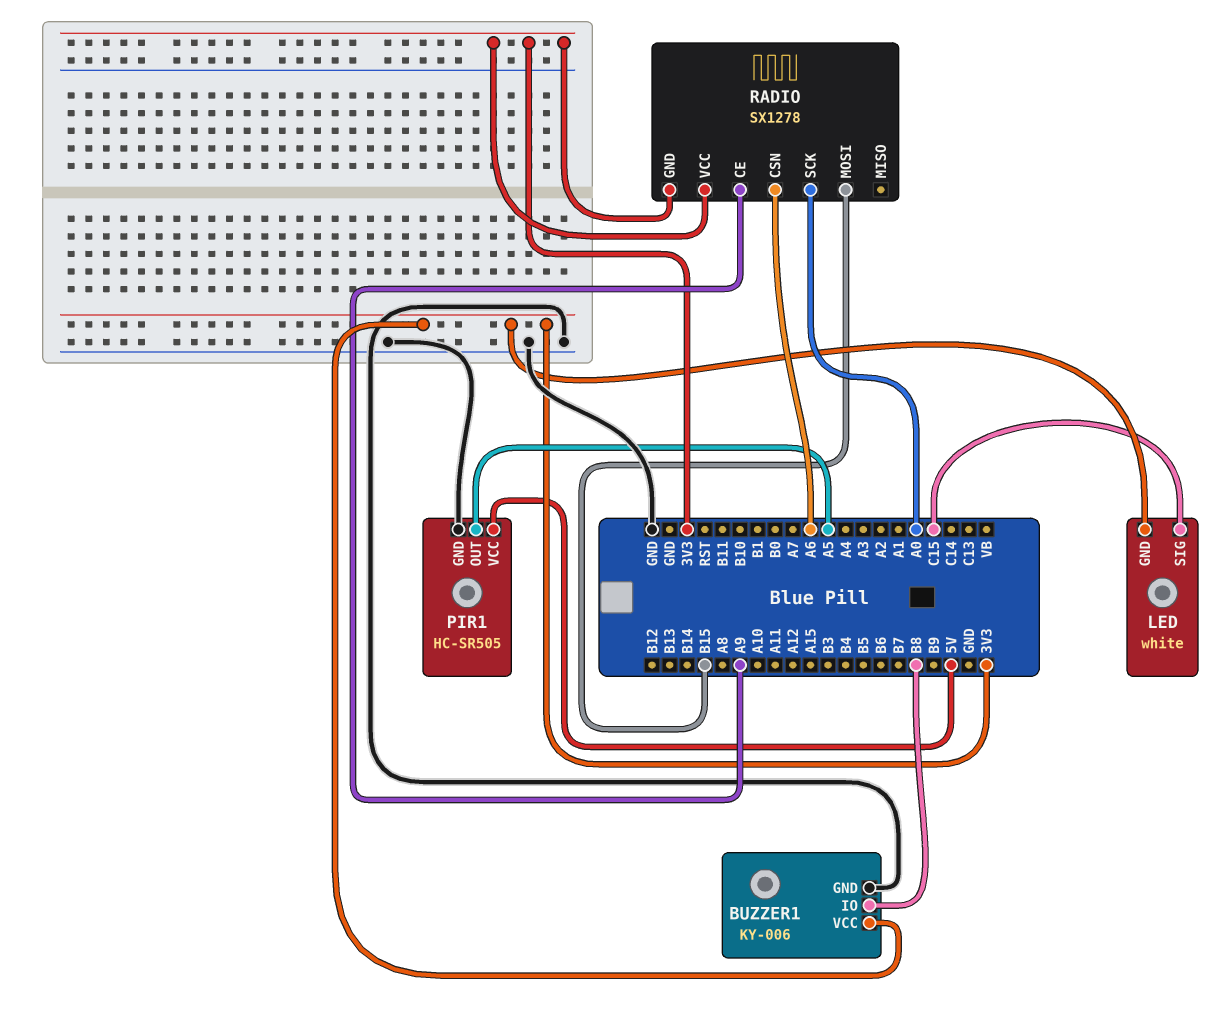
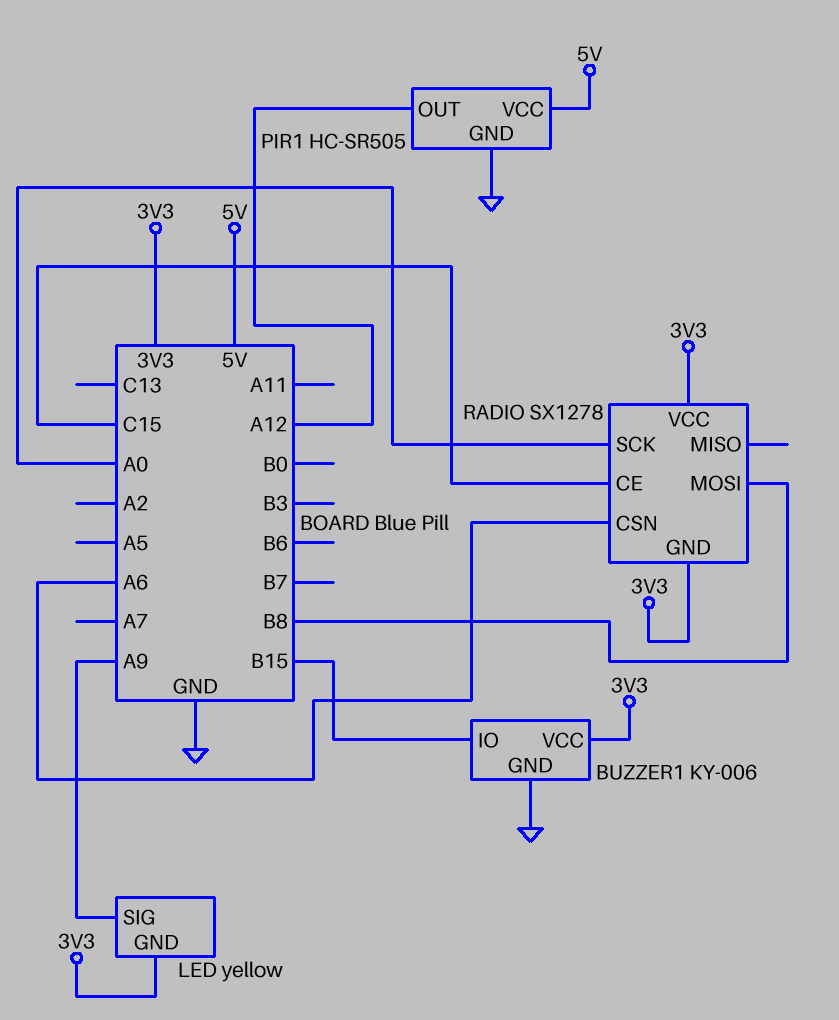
BUZZER1 pin IO: B8 -> B15
LED: white -> yellow
LED pin SIG: C15 -> A9
PIR1 pin OUT: A5 -> A12
RADIO pin CE: A9 -> C15
RADIO pin MOSI: B15 -> B8

